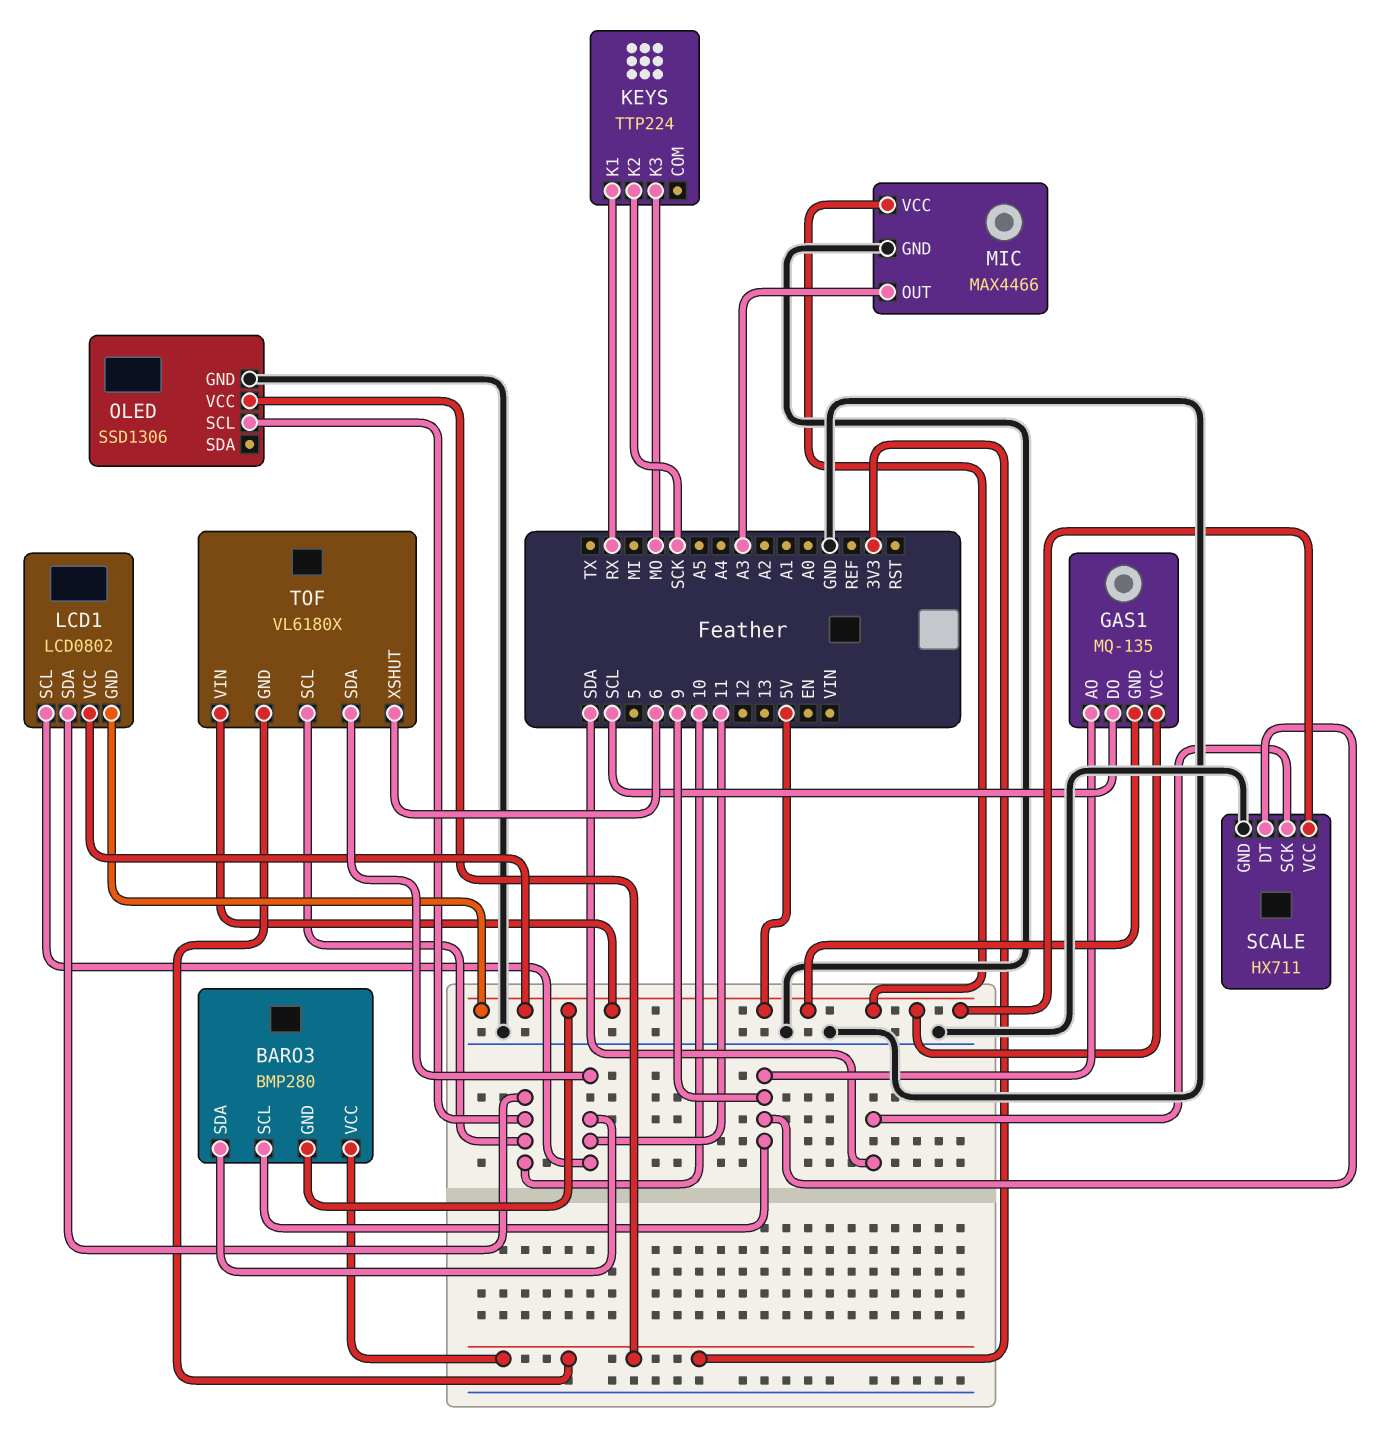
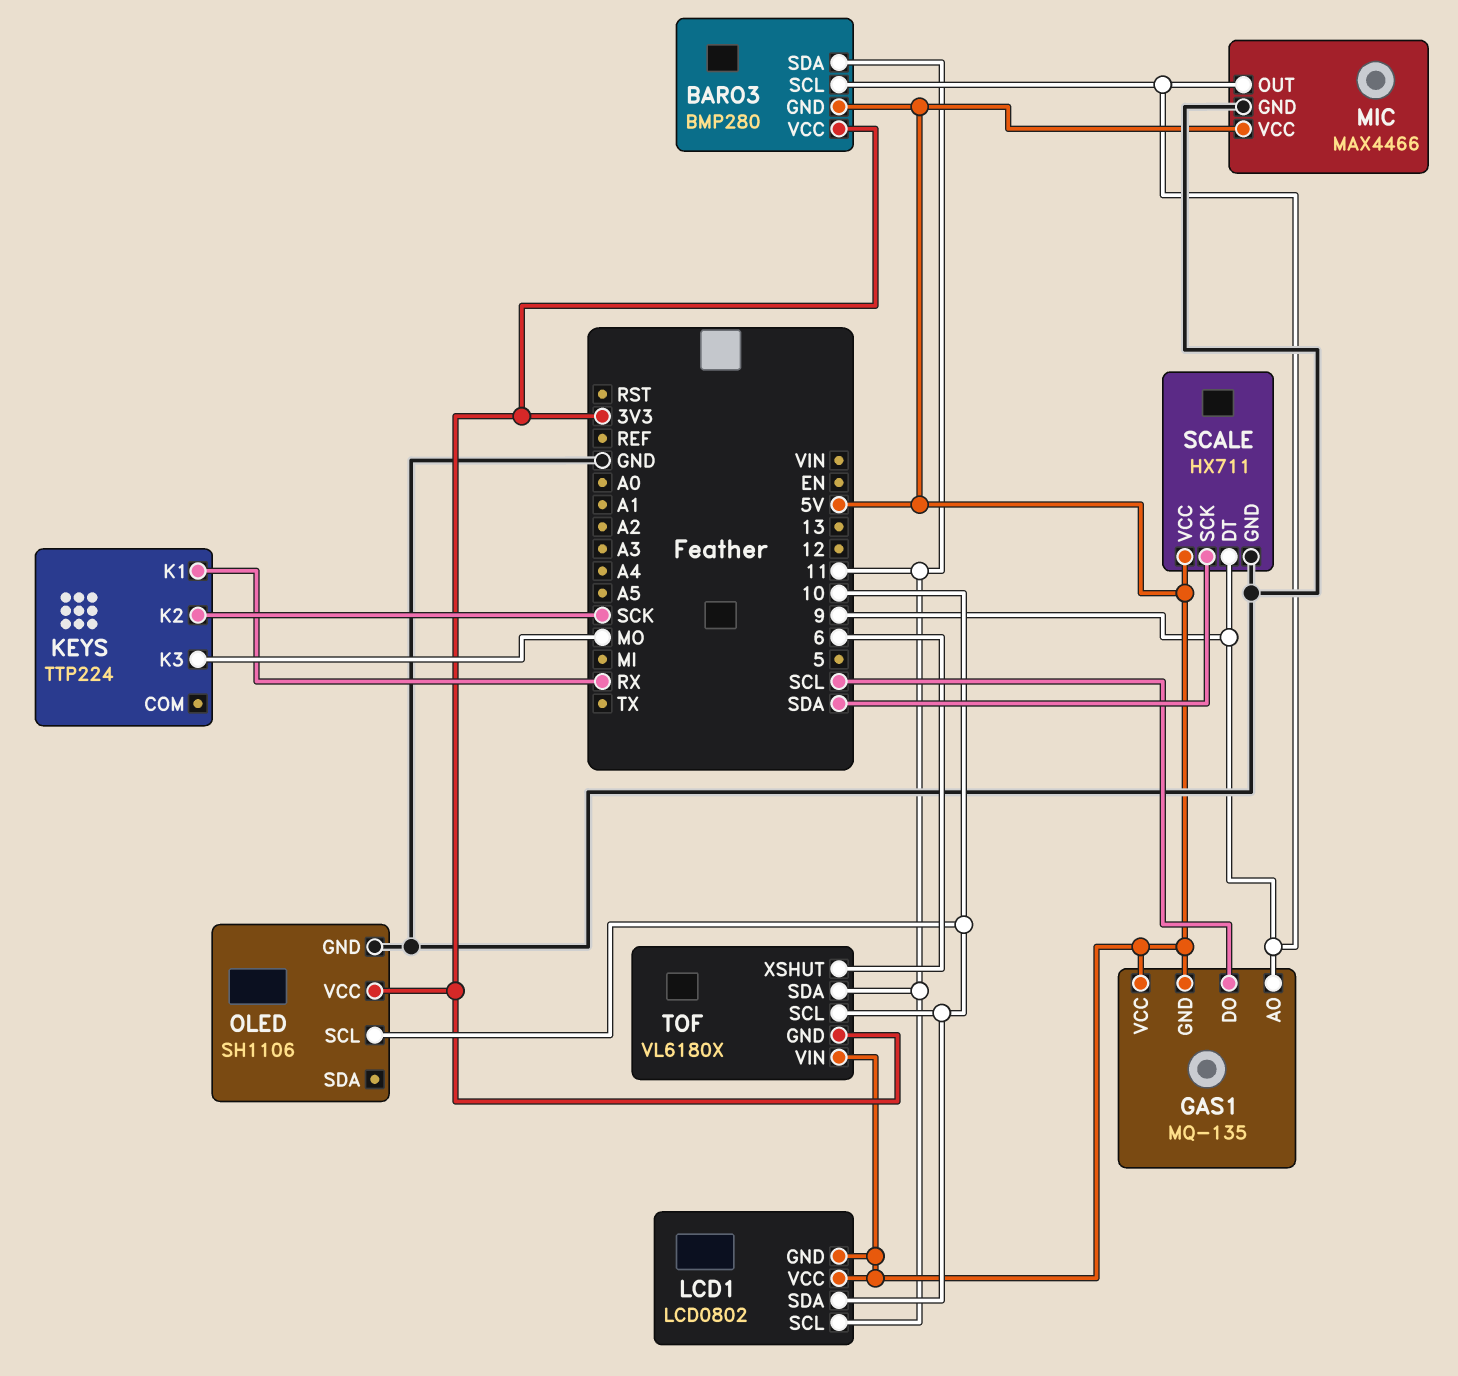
MIC pin OUT: A3 -> 9
OLED: SSD1306 -> SH1106

